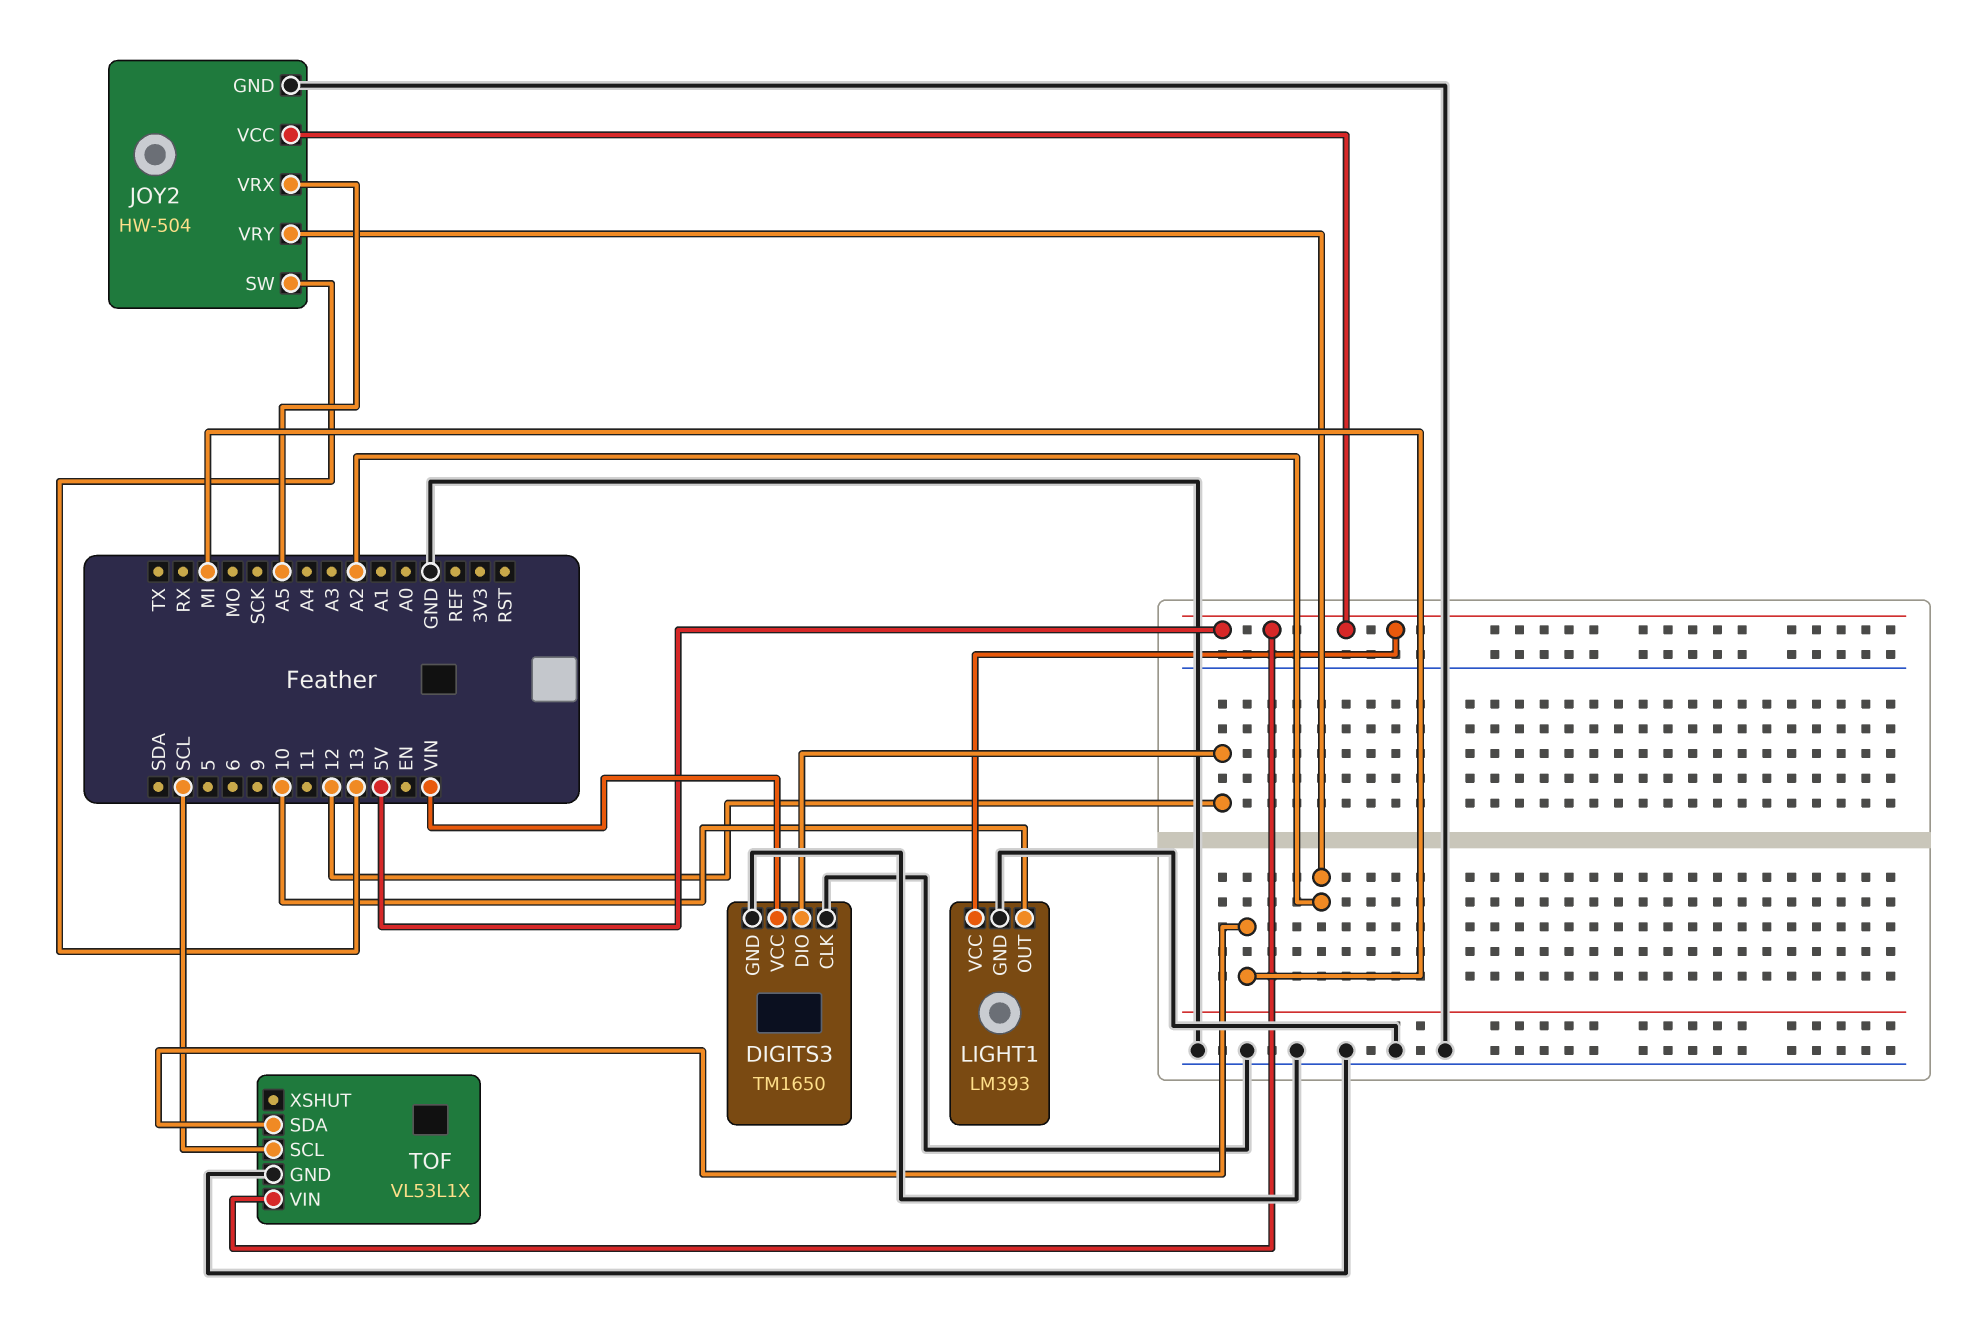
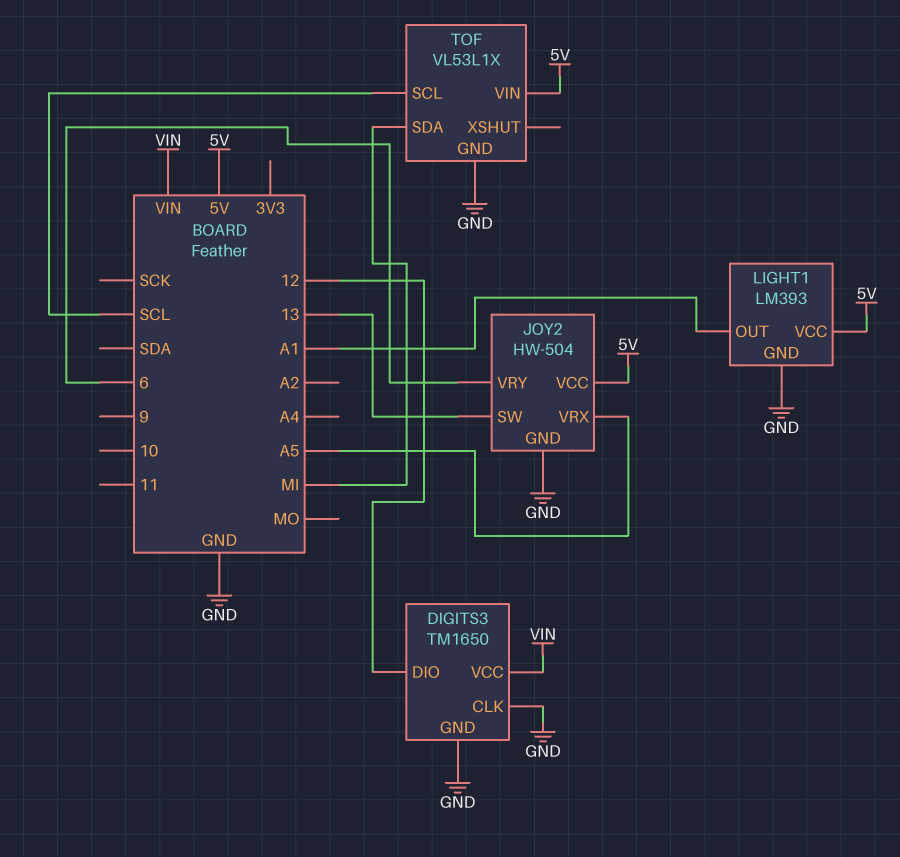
JOY2 pin VRY: A2 -> 6
LIGHT1 pin OUT: 10 -> A1

